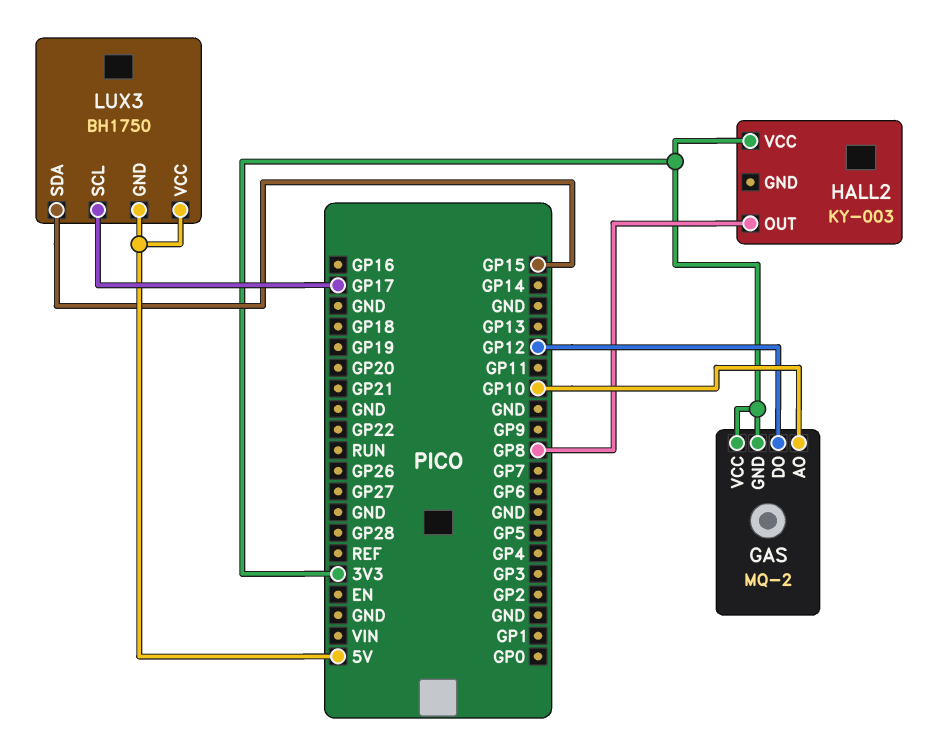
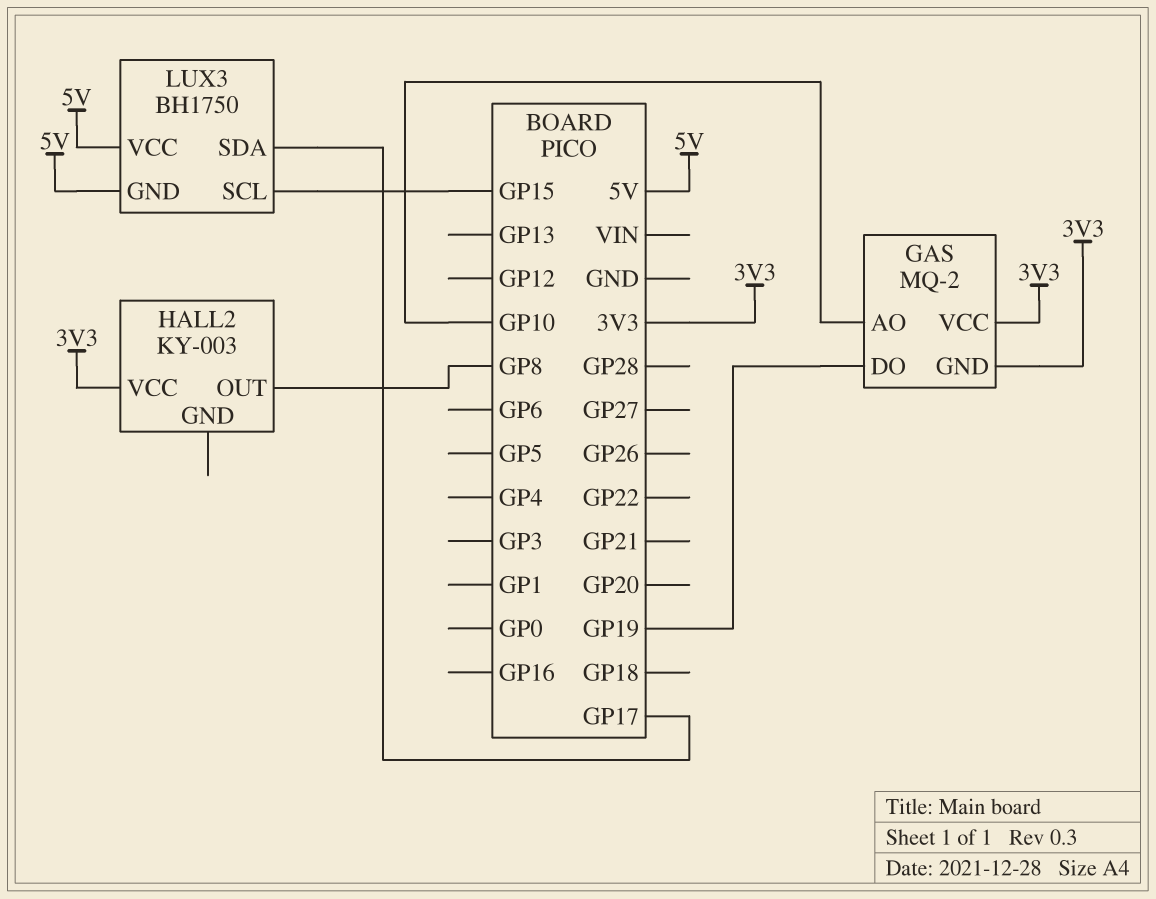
GAS pin DO: GP12 -> GP19
LUX3 pin SCL: GP17 -> GP15
LUX3 pin SDA: GP15 -> GP17

